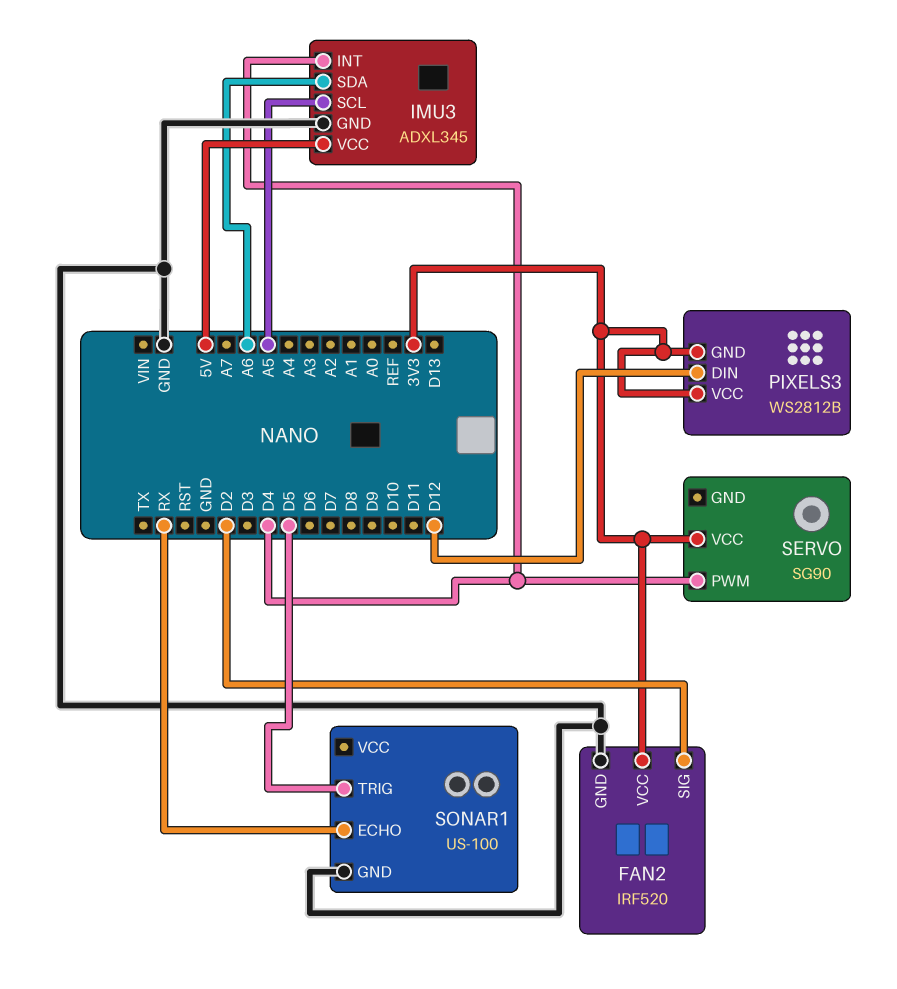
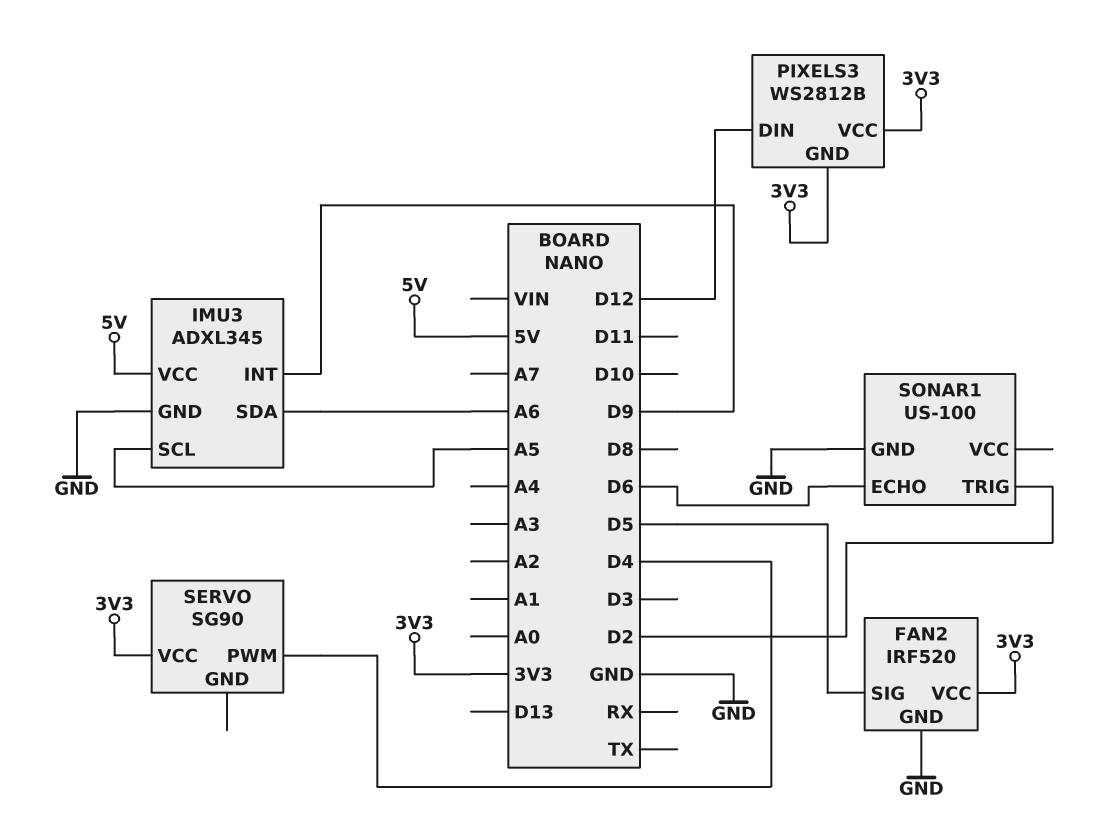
FAN2 pin SIG: D2 -> D5
IMU3 pin INT: D4 -> D9
SONAR1 pin ECHO: RX -> D6
SONAR1 pin TRIG: D5 -> D2

